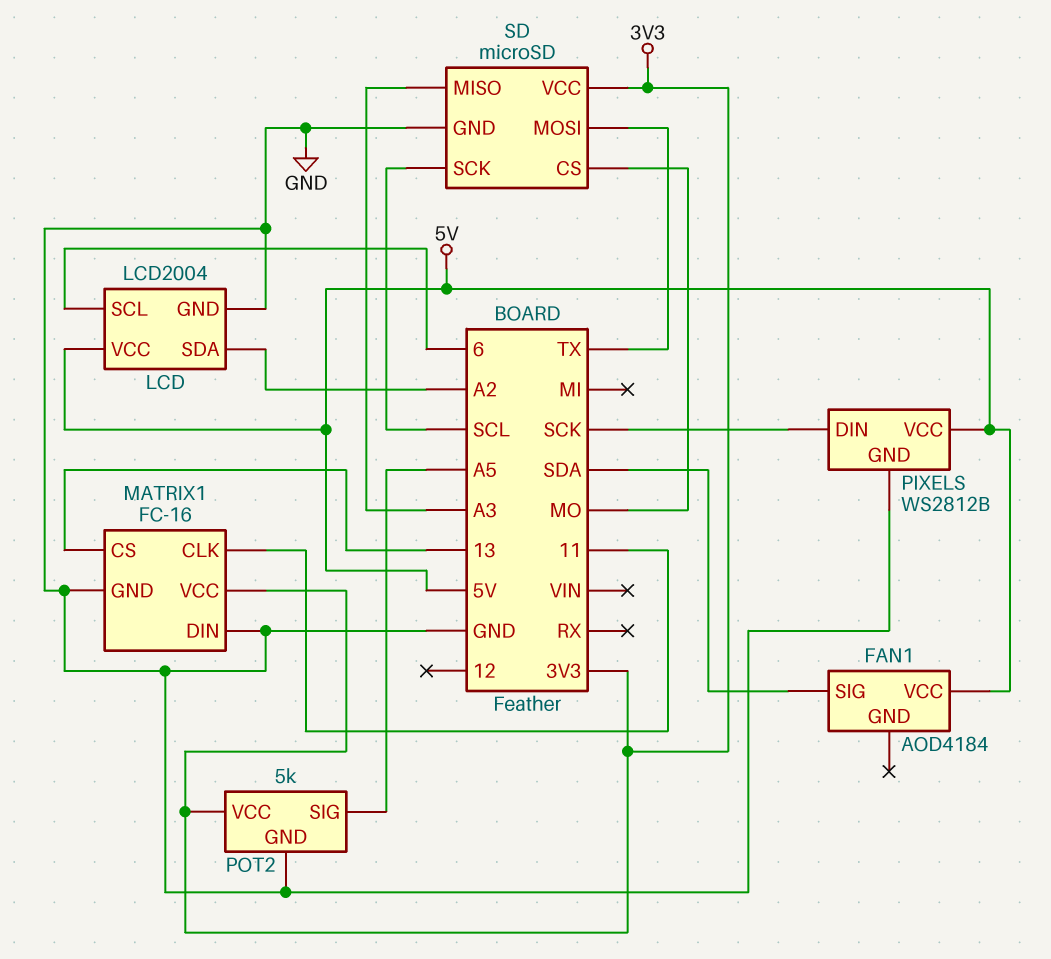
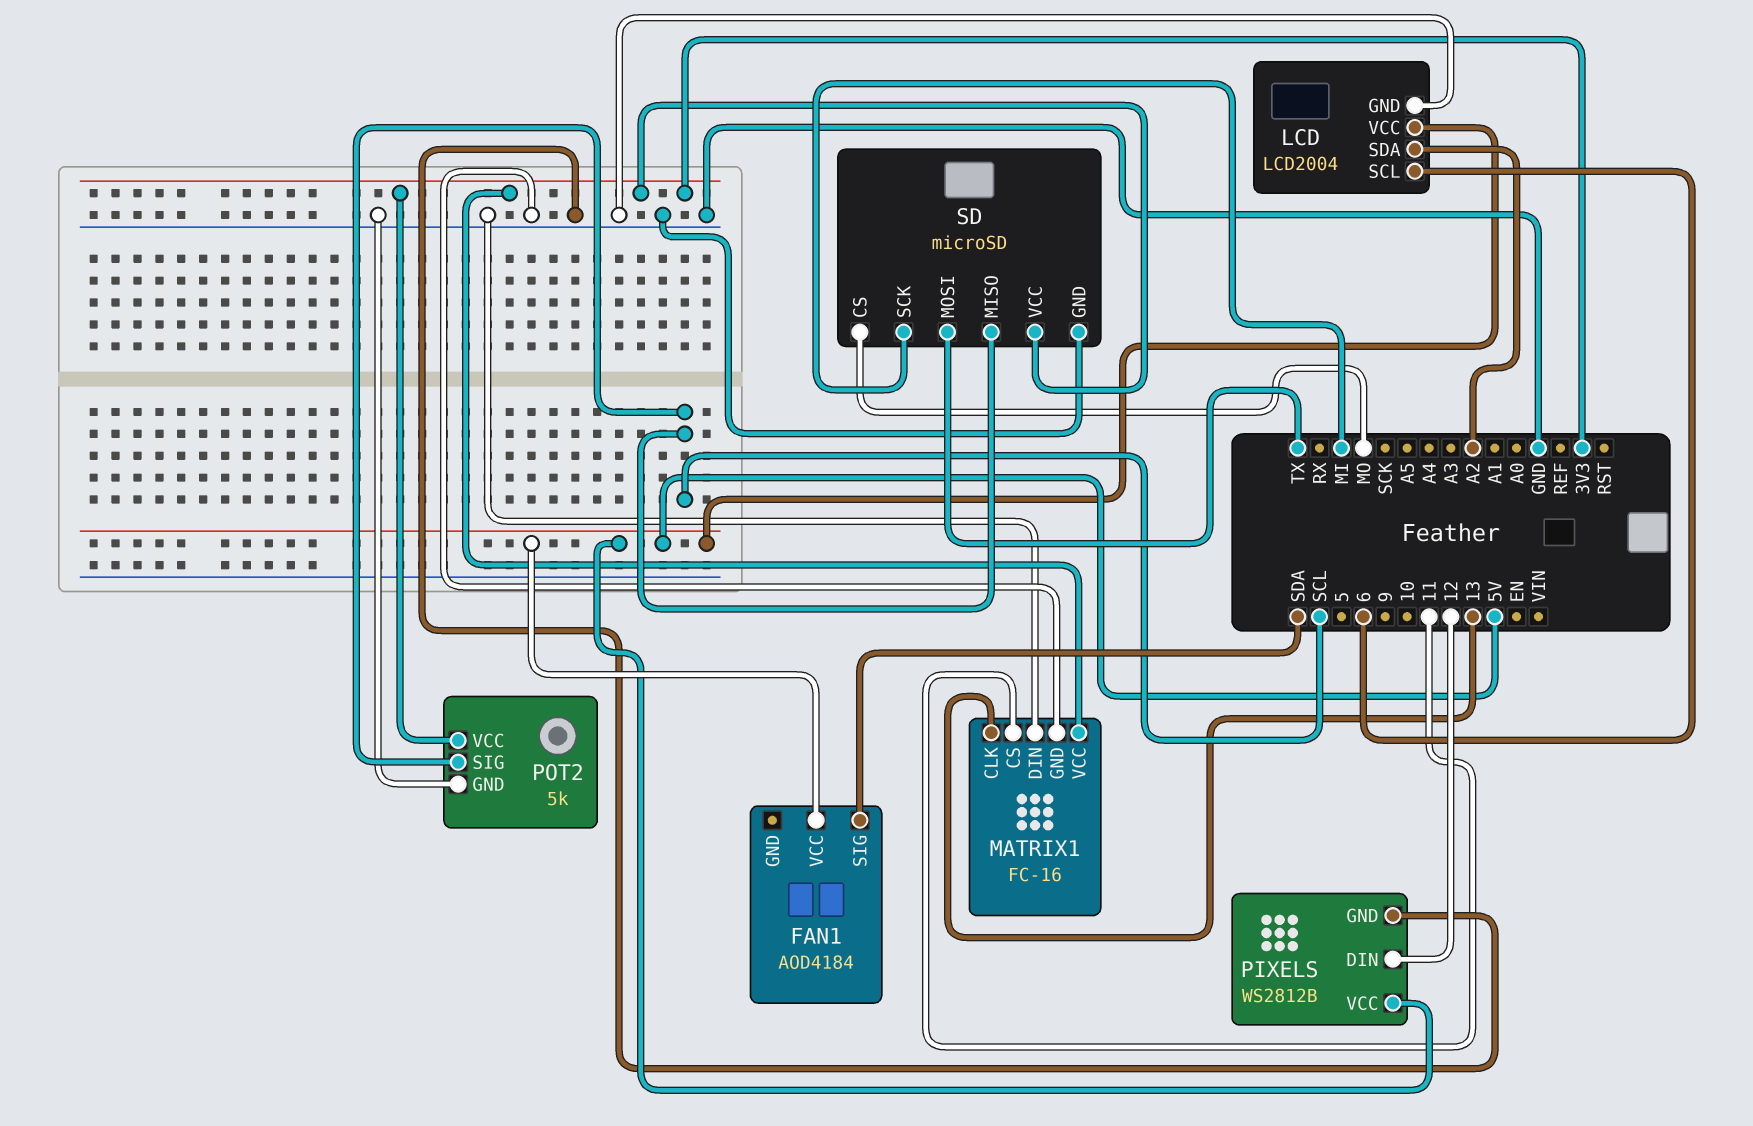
MATRIX1 pin CLK: 11 -> 13
MATRIX1 pin CS: 13 -> 11
PIXELS pin DIN: SCK -> 12
POT2 pin SIG: A5 -> SCL
SD pin MISO: A3 -> SCL
SD pin SCK: SCL -> MI

